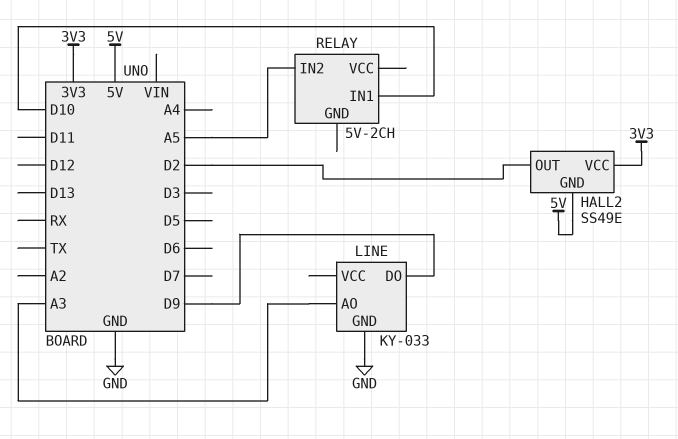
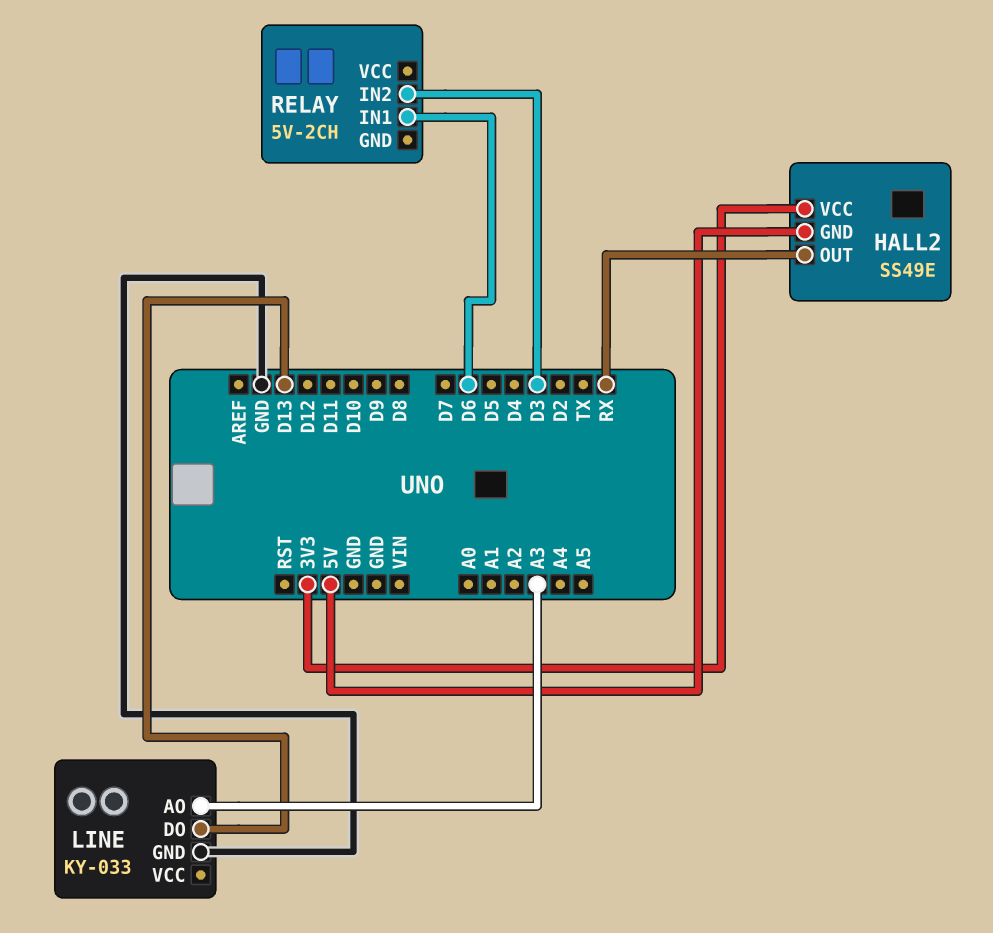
HALL2 pin OUT: D2 -> RX
LINE pin DO: D9 -> D13
RELAY pin IN1: D10 -> D6
RELAY pin IN2: A5 -> D3

